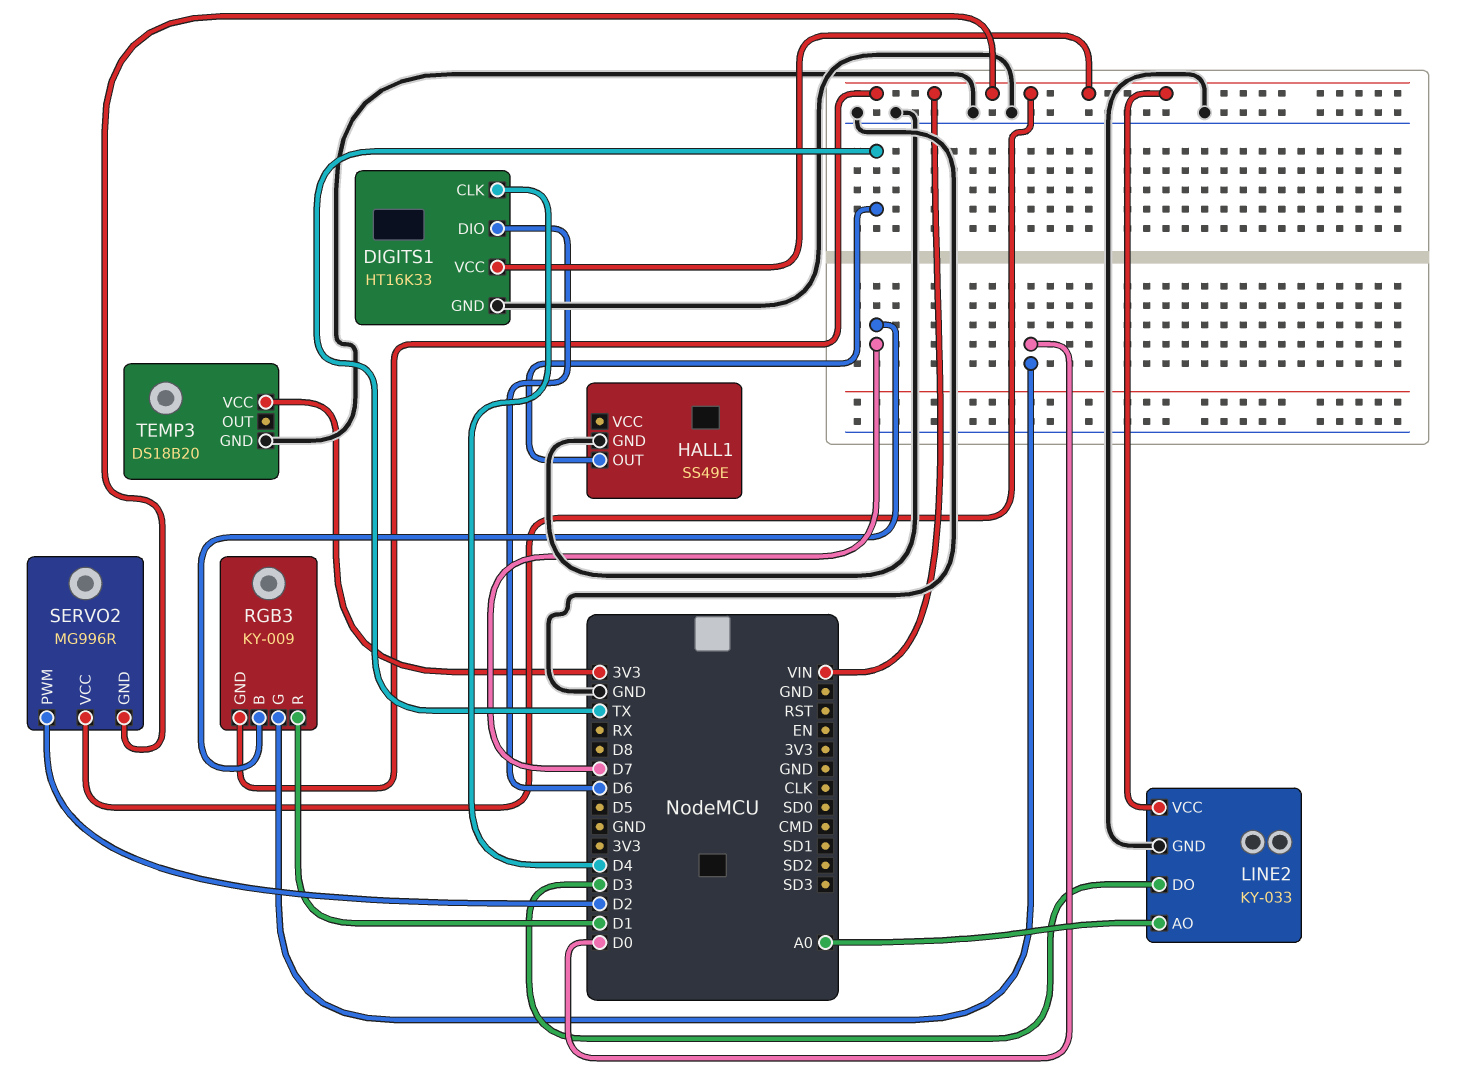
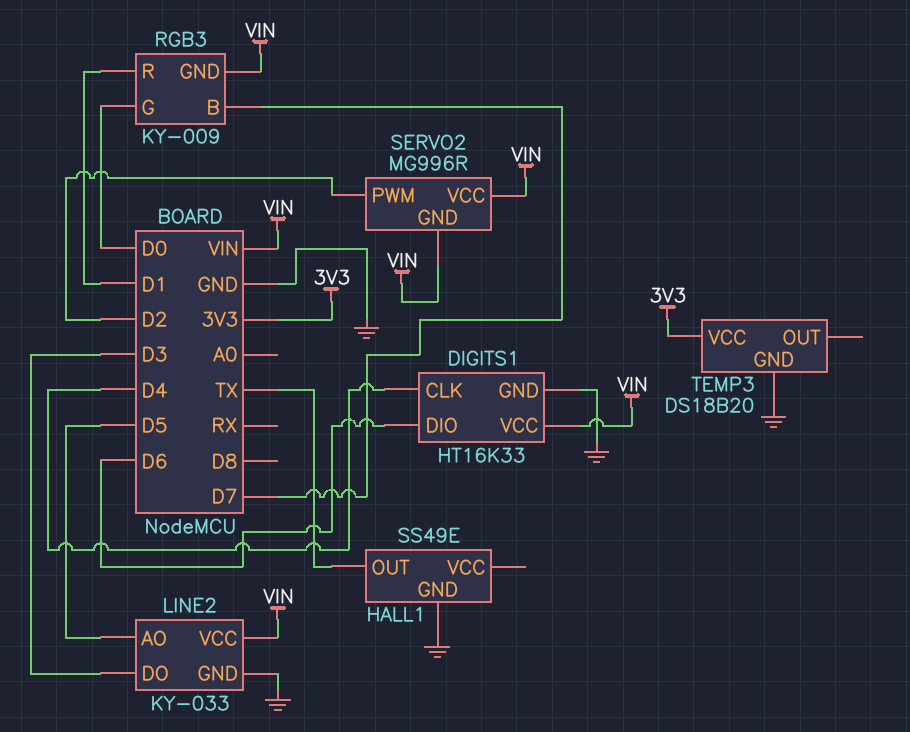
LINE2 pin AO: A0 -> D5

